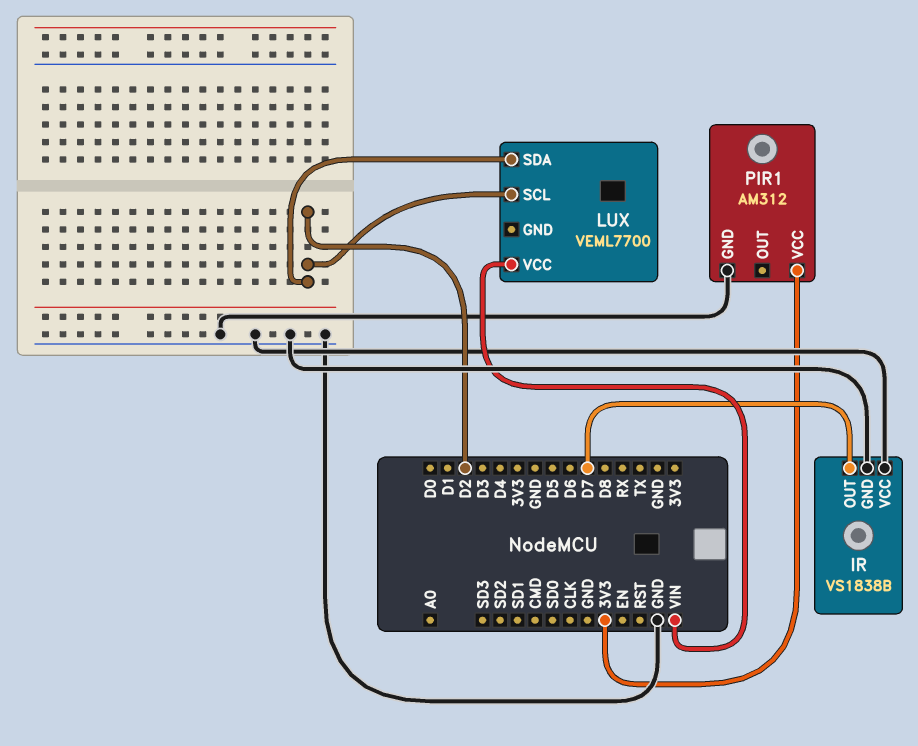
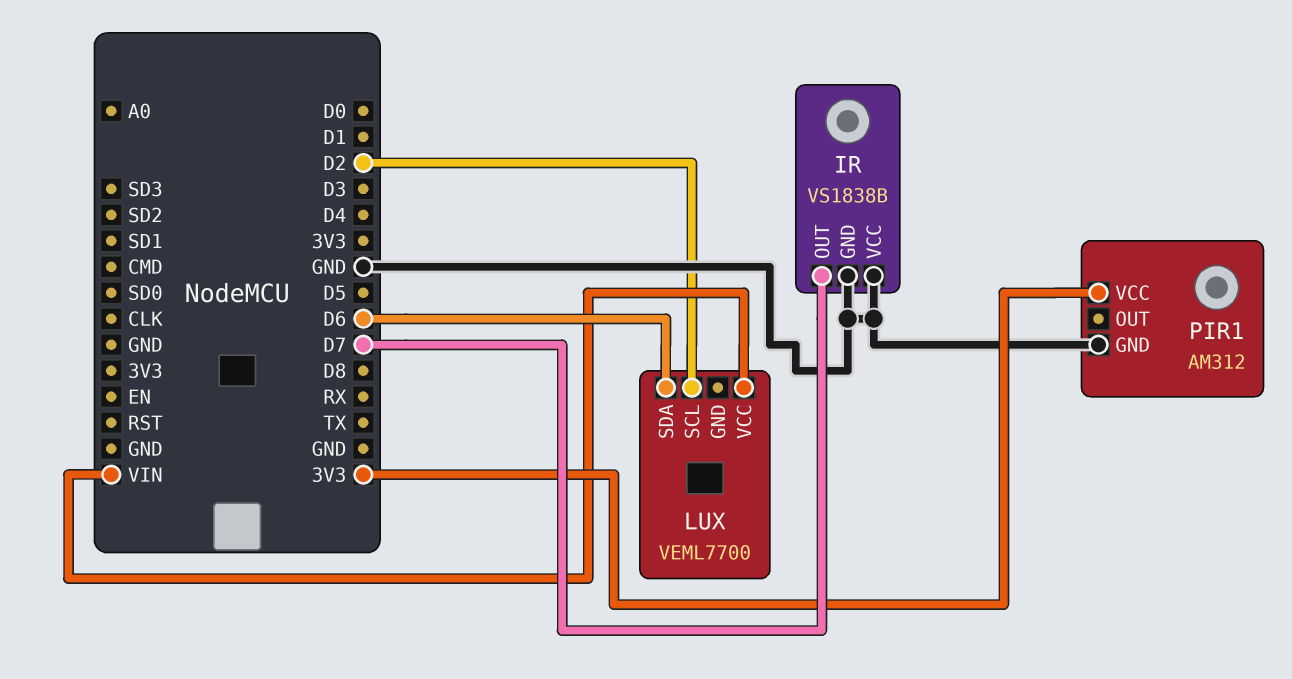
LUX pin SDA: D2 -> D6

